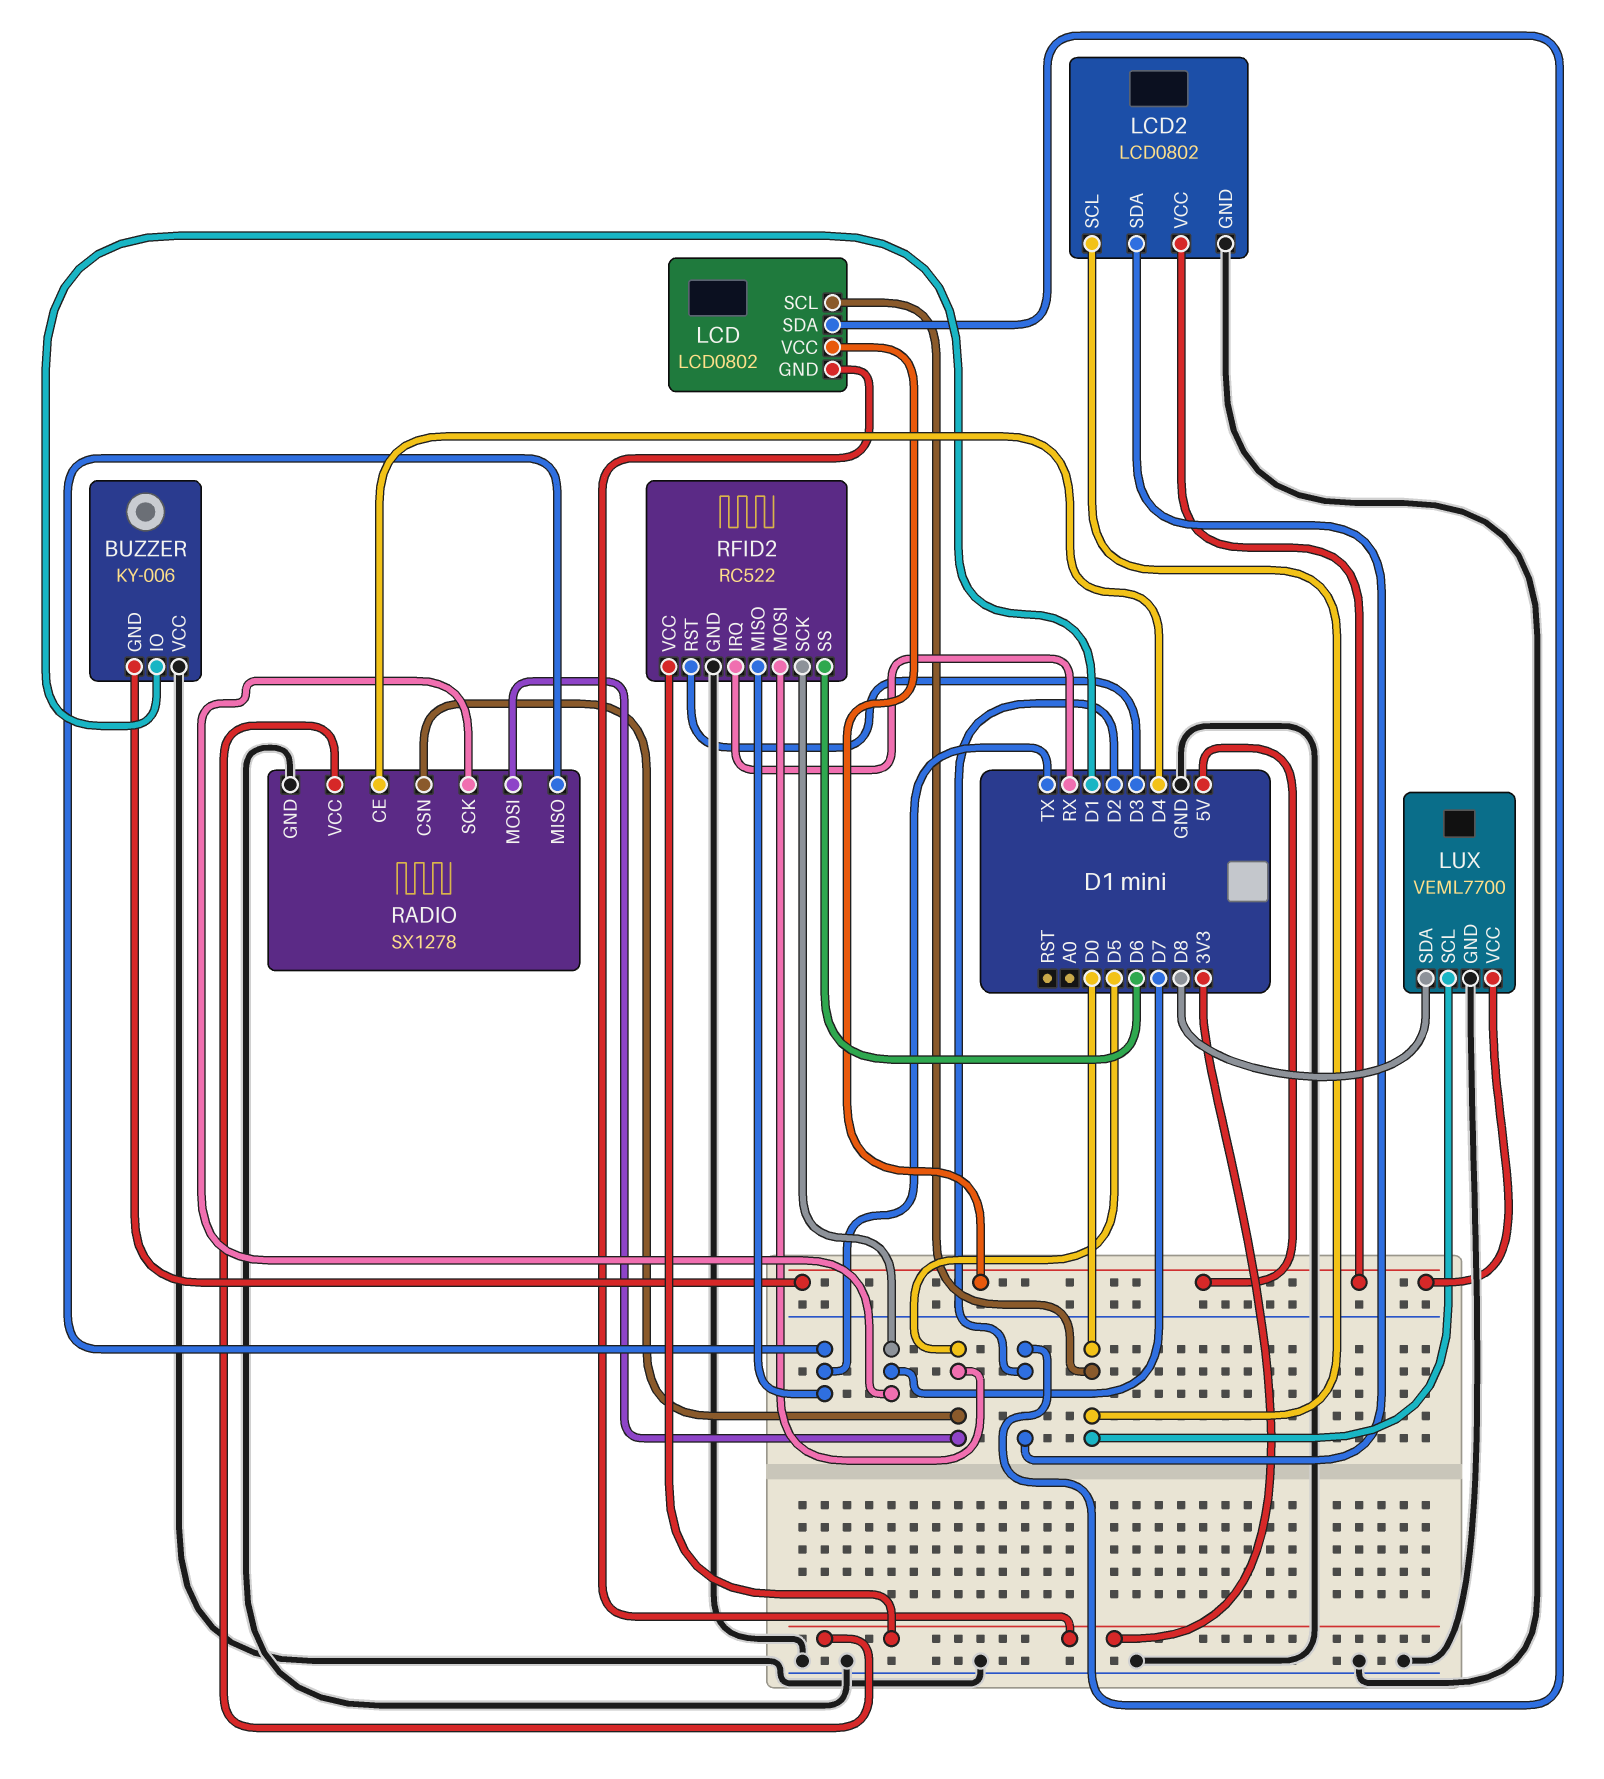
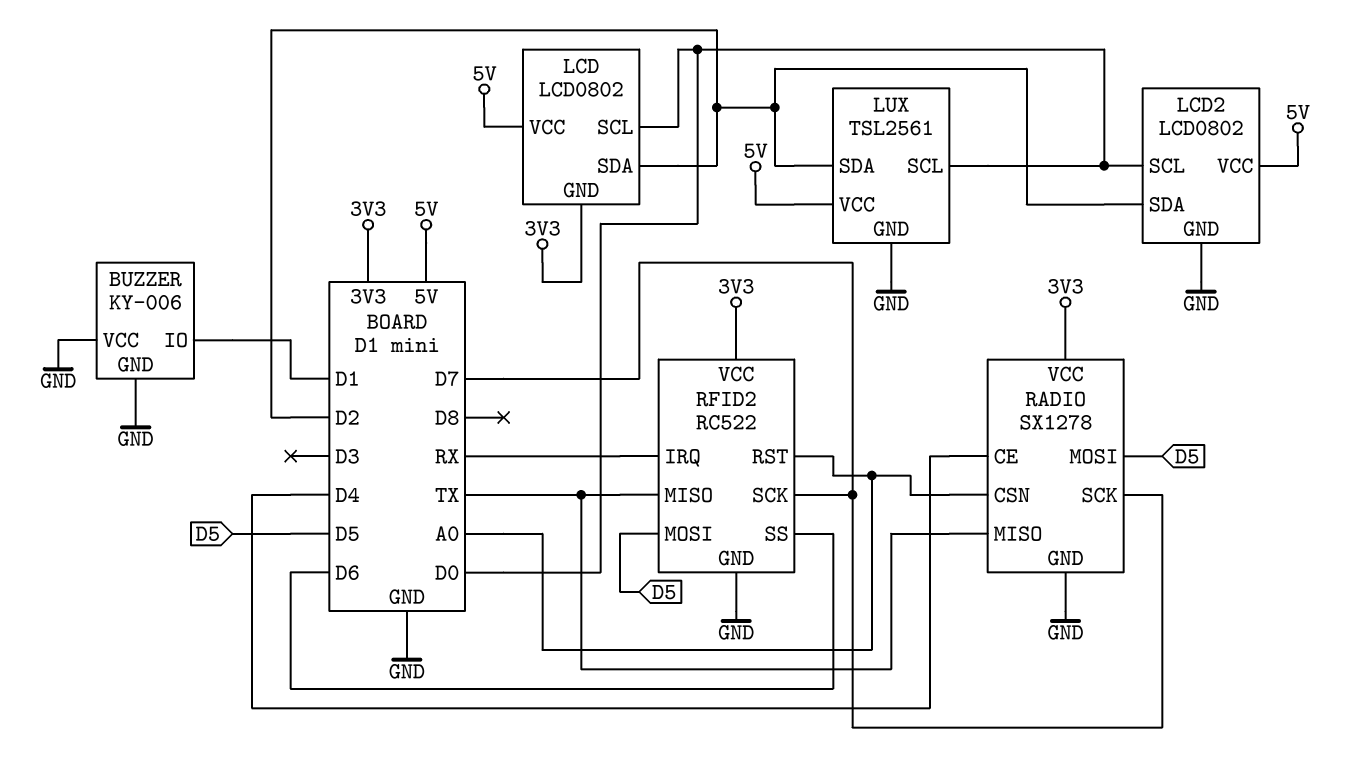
BUZZER pin GND: 5V -> GND
LUX: VEML7700 -> TSL2561
LUX pin SDA: D8 -> D2
RADIO pin CSN: D5 -> A0
RFID2 pin RST: D3 -> A0

